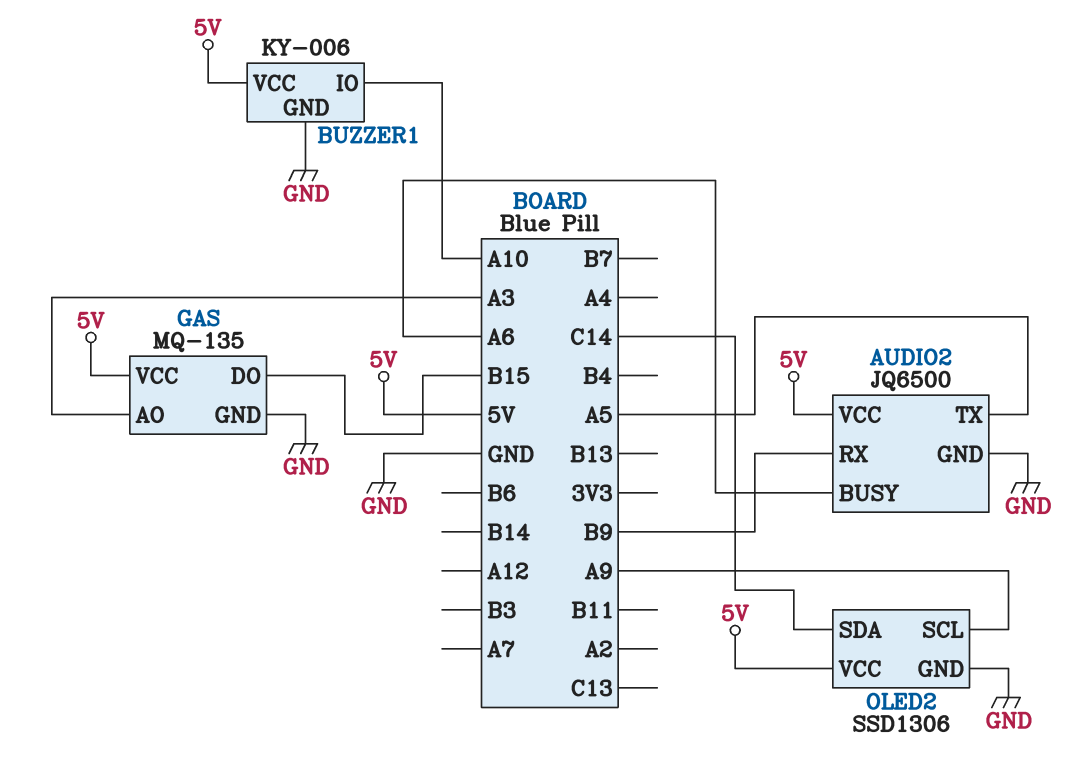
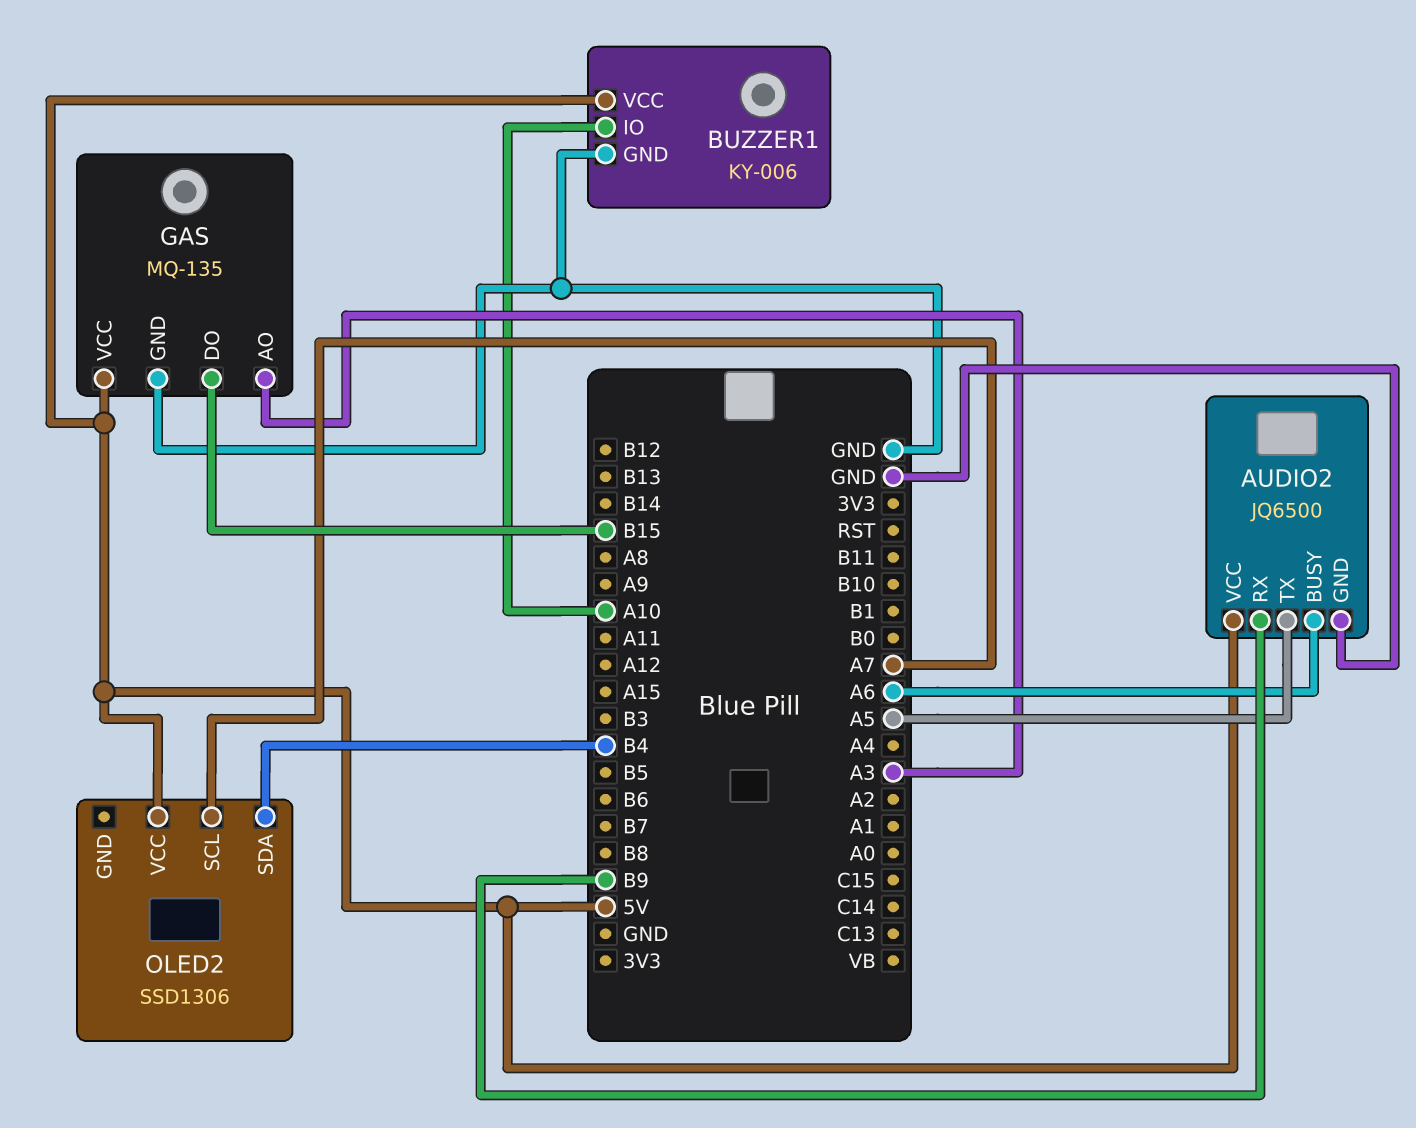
OLED2 pin GND: GND -> none
OLED2 pin SCL: A9 -> A7
OLED2 pin SDA: C14 -> B4

